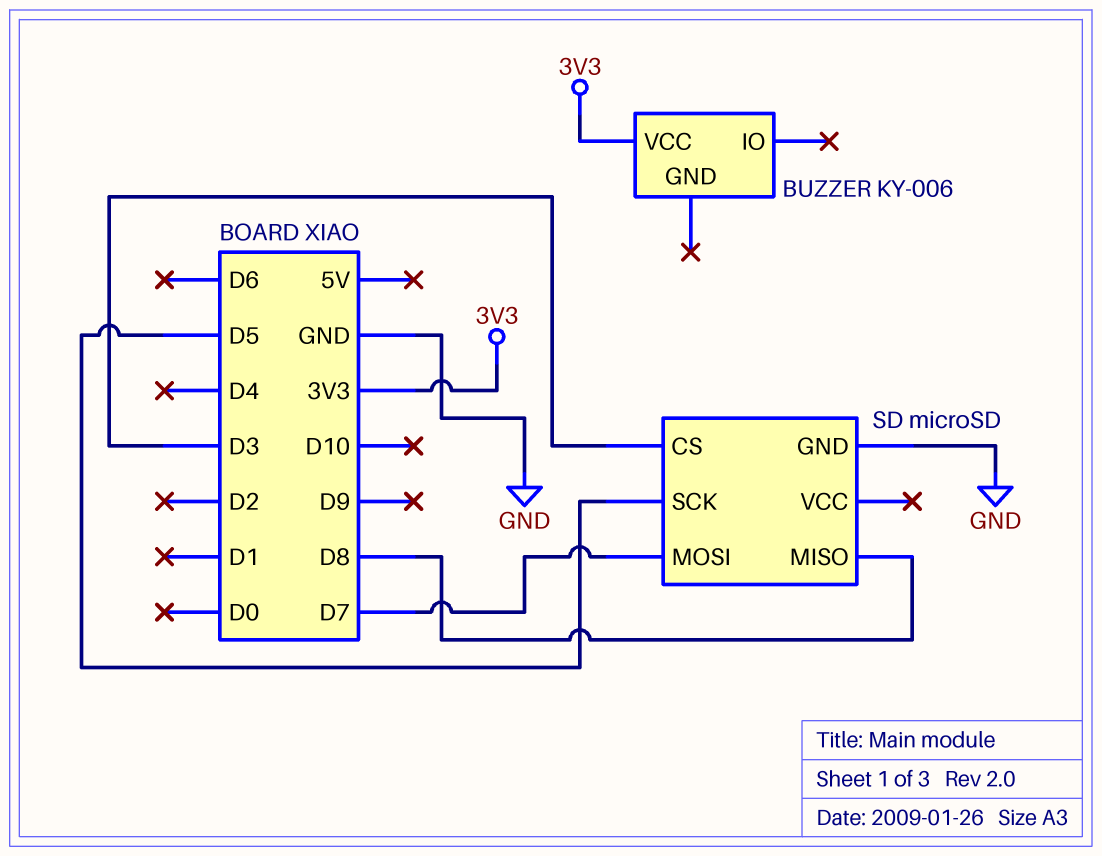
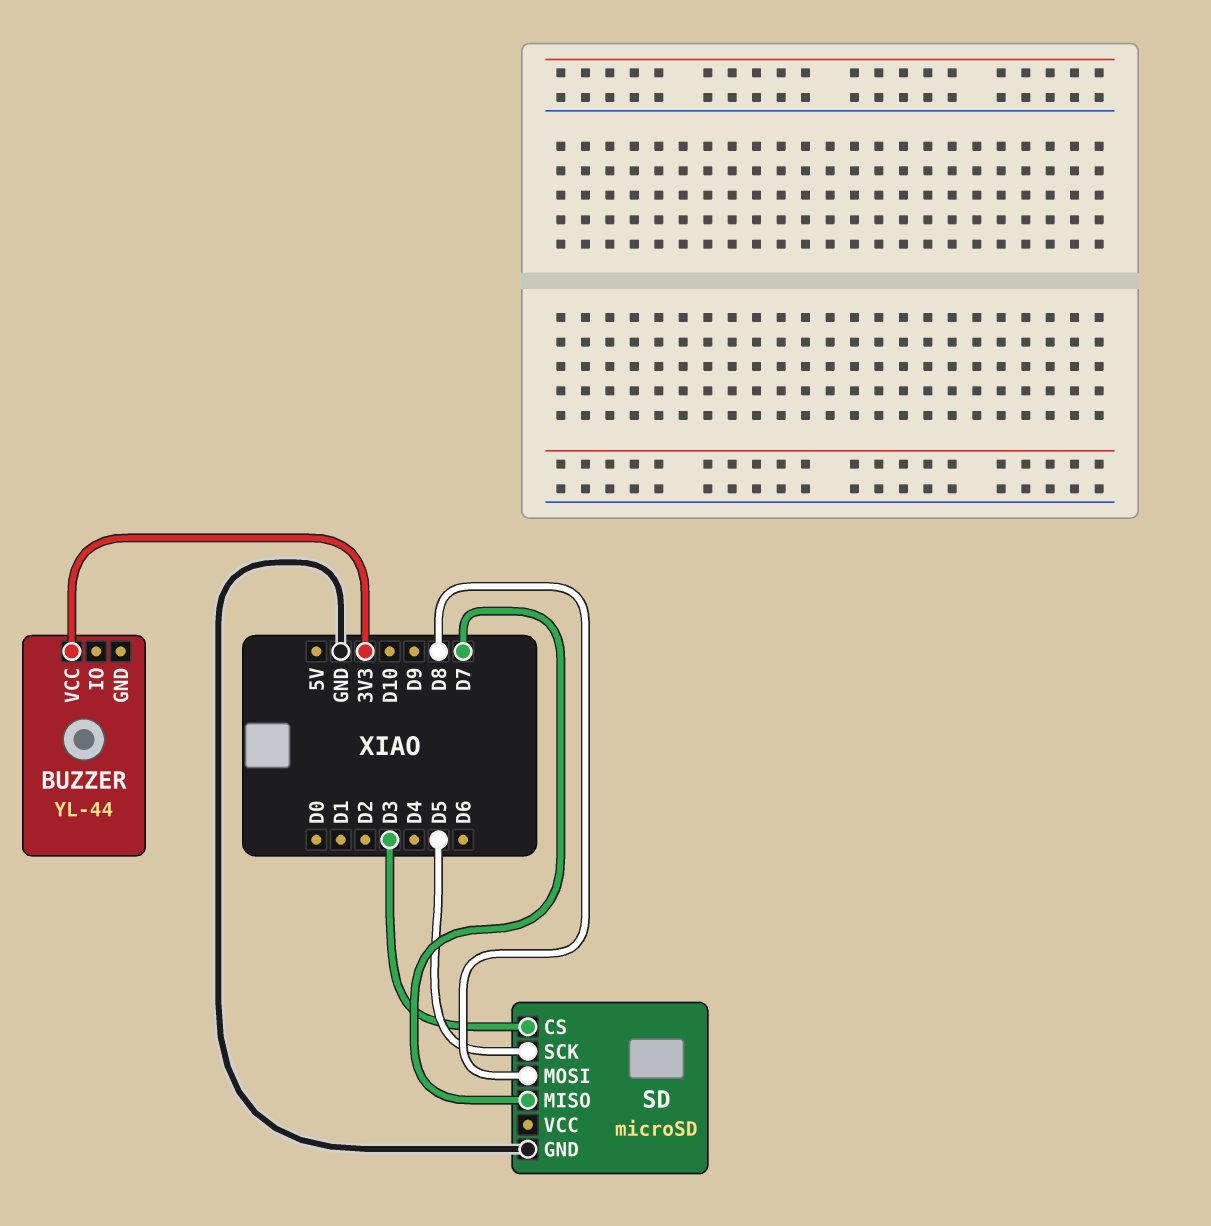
BUZZER: KY-006 -> YL-44
SD pin MISO: D8 -> D7
SD pin MOSI: D7 -> D8

